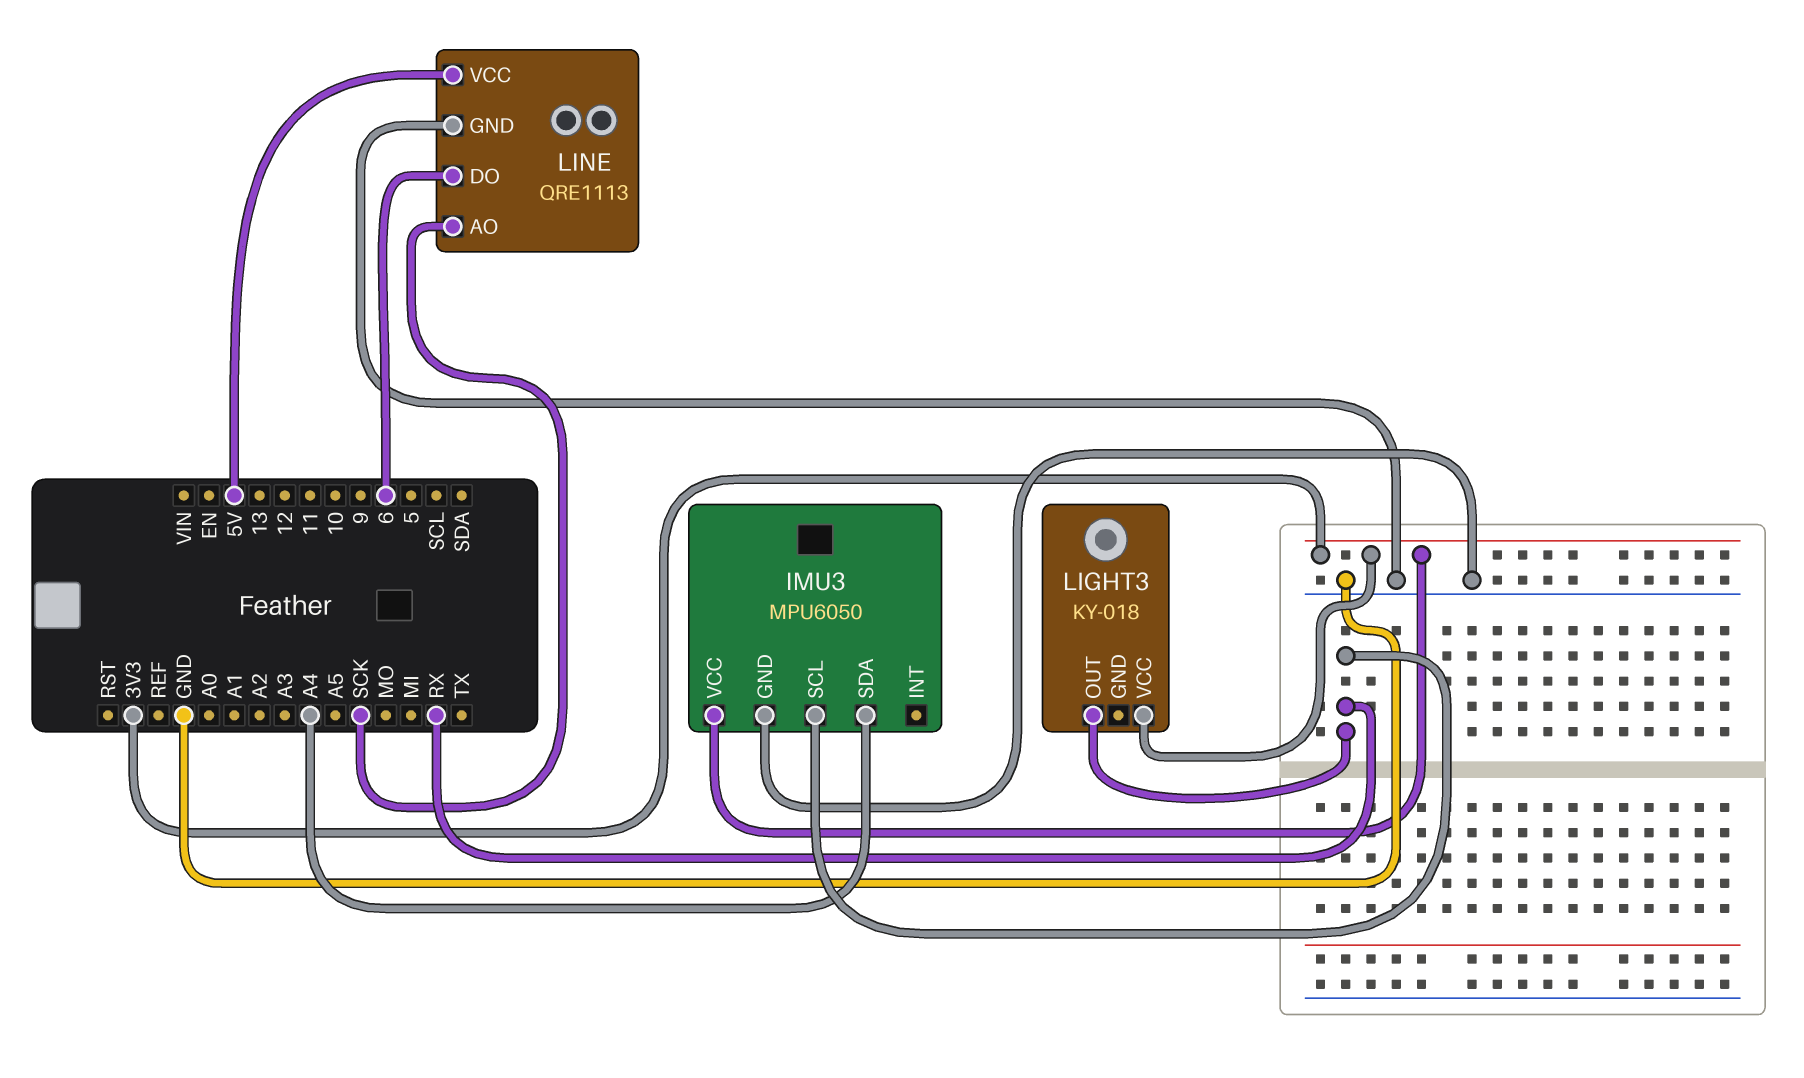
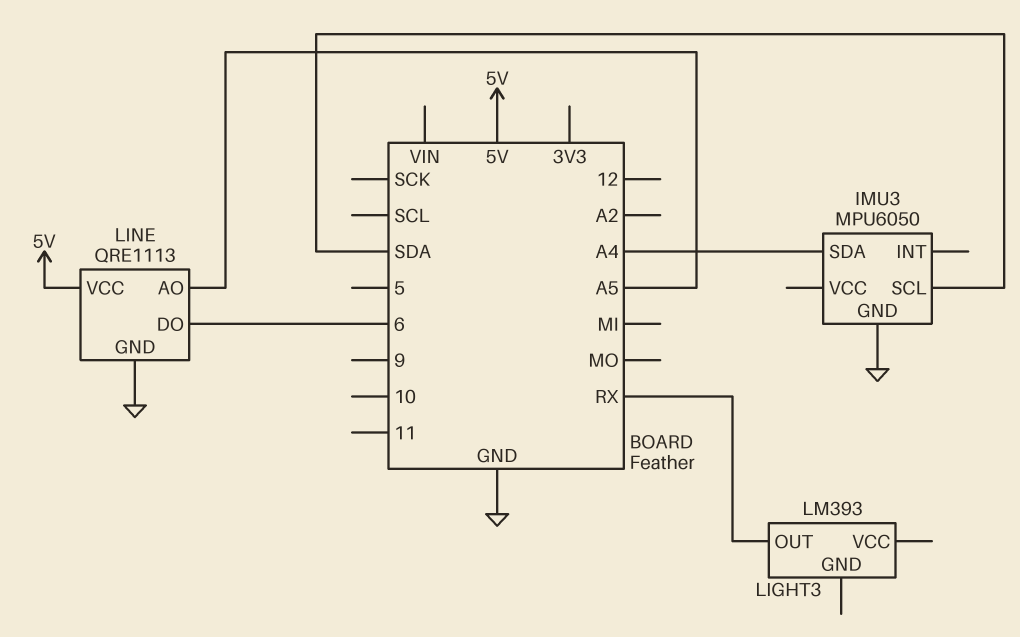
IMU3 pin SCL: RX -> SDA
IMU3 pin VCC: 3V3 -> none
LIGHT3: KY-018 -> LM393
LIGHT3 pin VCC: 3V3 -> none
LINE pin AO: SCK -> A5

